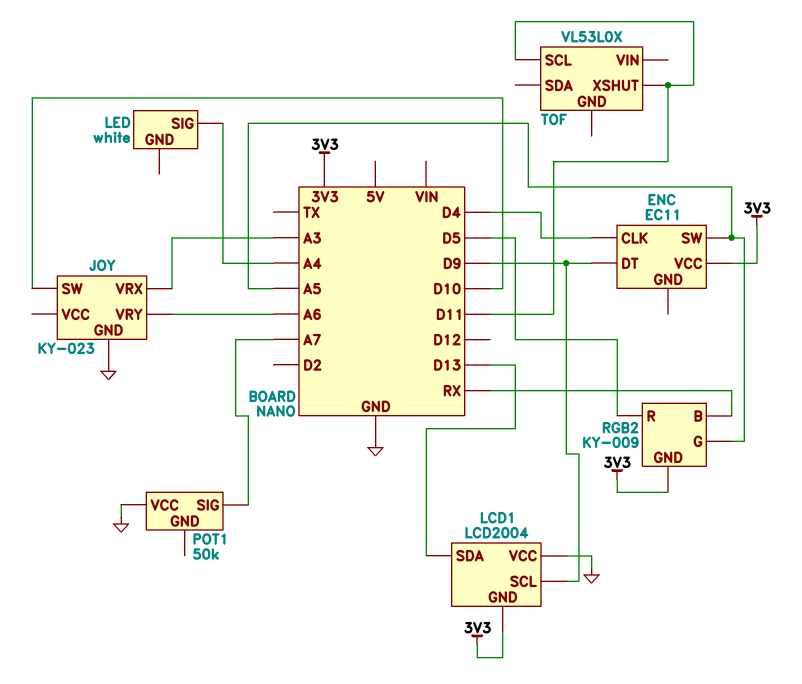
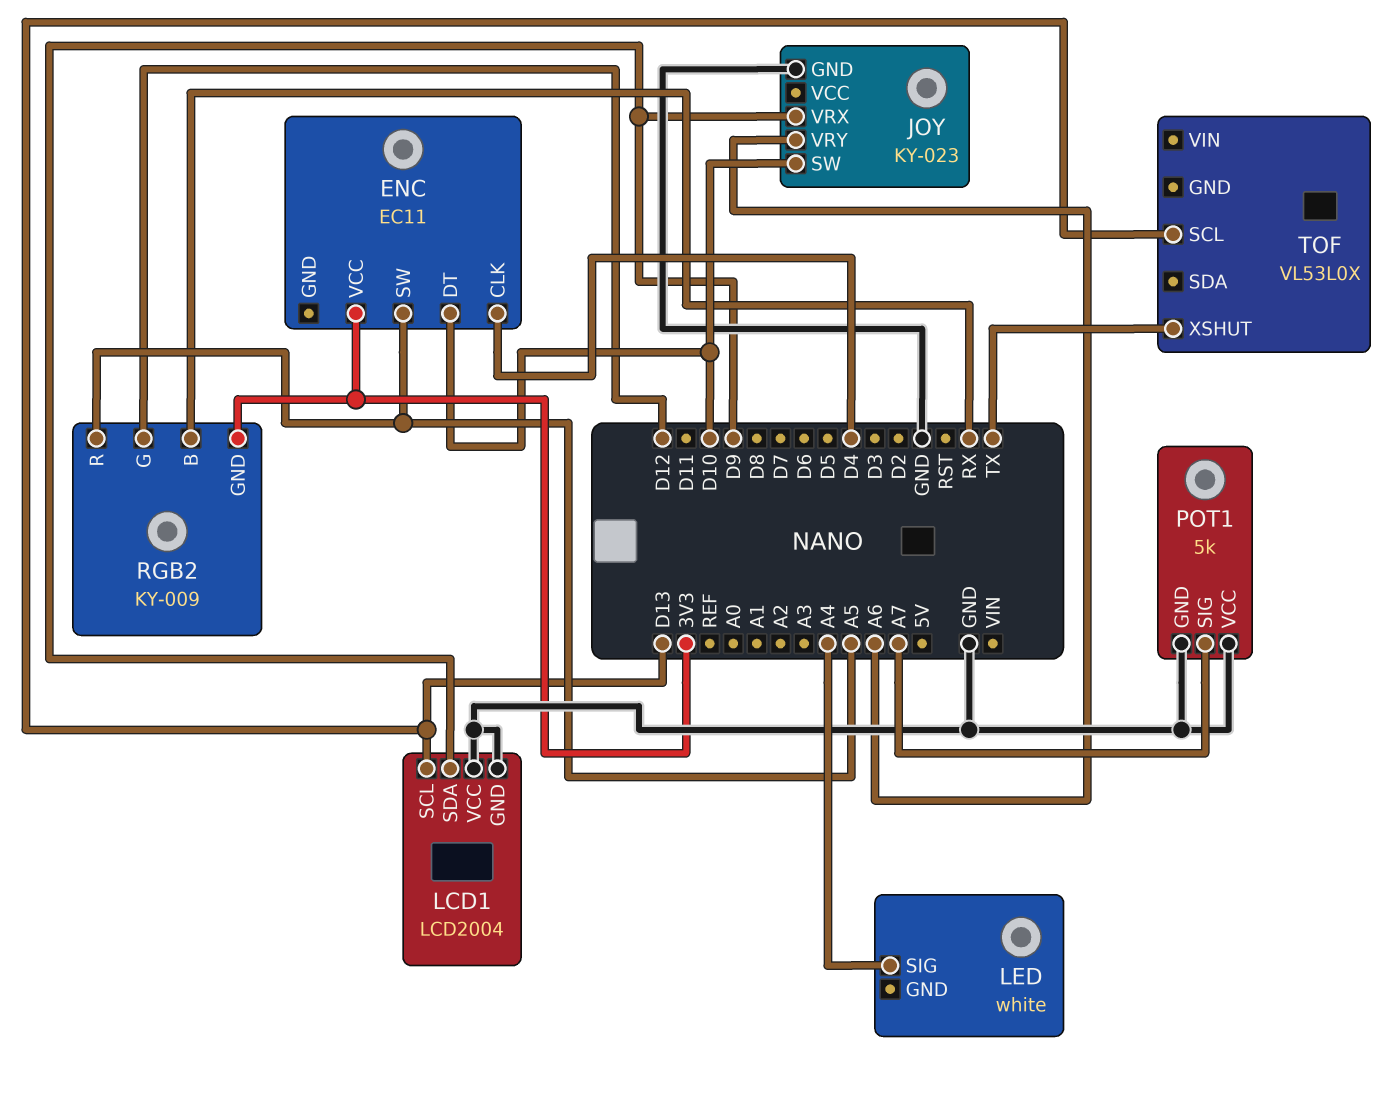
ENC pin DT: D9 -> D10
JOY pin VRX: A3 -> D9
LCD1 pin GND: 3V3 -> GND
LCD1 pin SCL: D9 -> D13
LCD1 pin SDA: D13 -> D9
POT1: 50k -> 5k
POT1 pin GND: none -> GND
RGB2 pin G: A5 -> D12
RGB2 pin R: D5 -> A5
TOF pin SCL: D11 -> D13
TOF pin XSHUT: D11 -> TX

